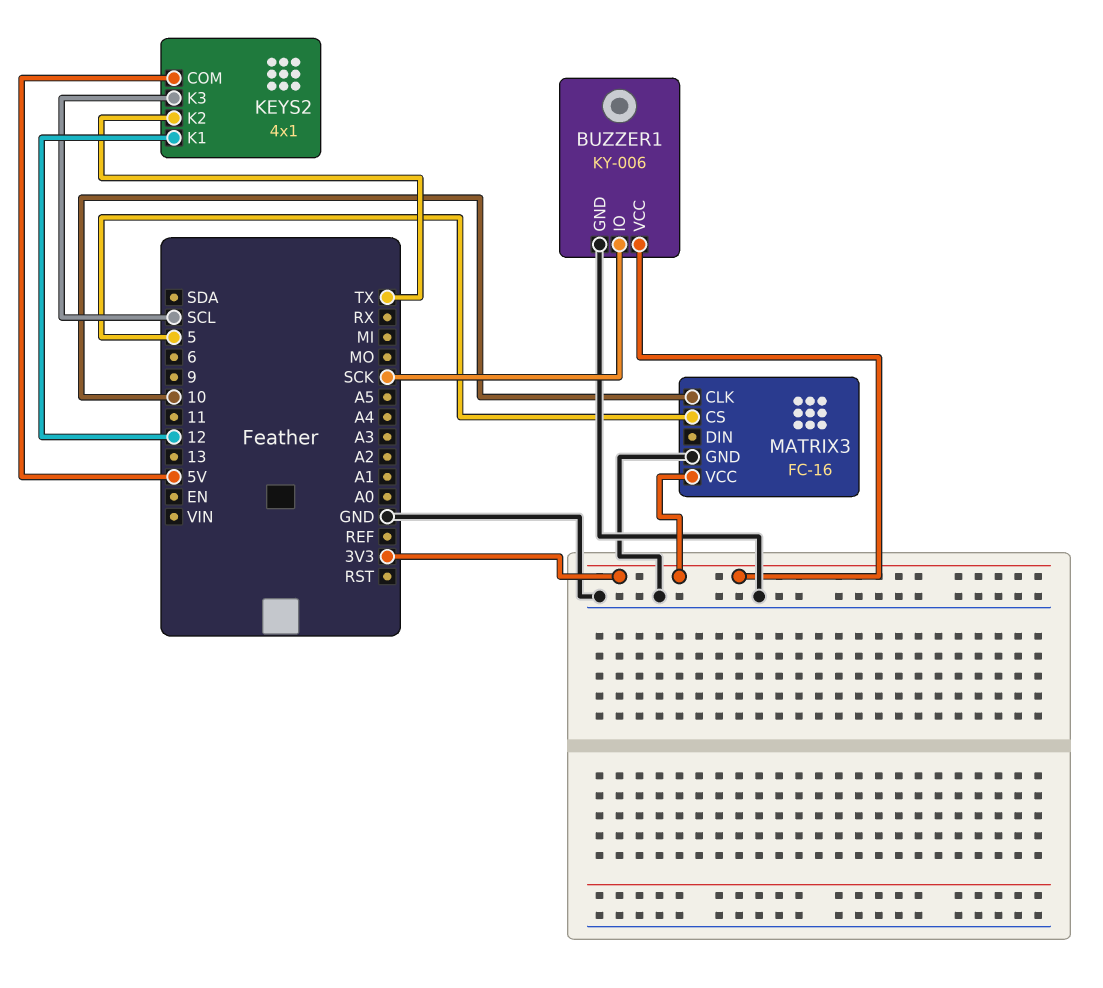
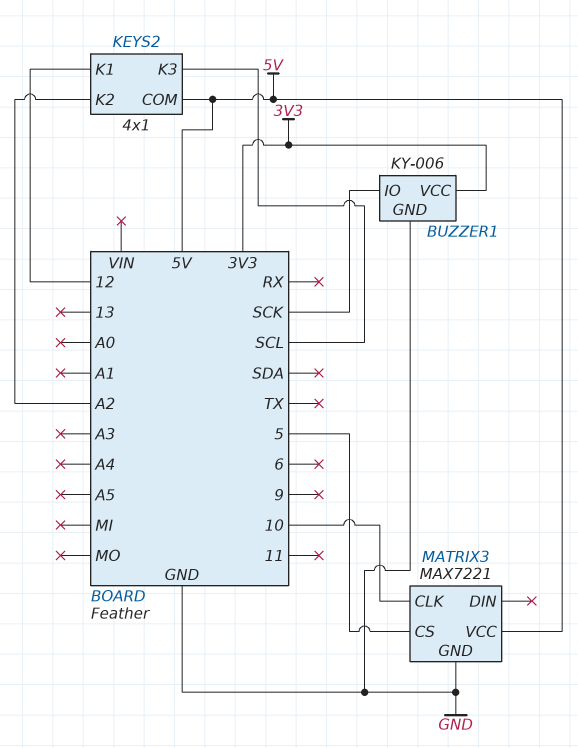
KEYS2 pin K2: TX -> A2
MATRIX3: FC-16 -> MAX7221
MATRIX3 pin VCC: 3V3 -> 5V

